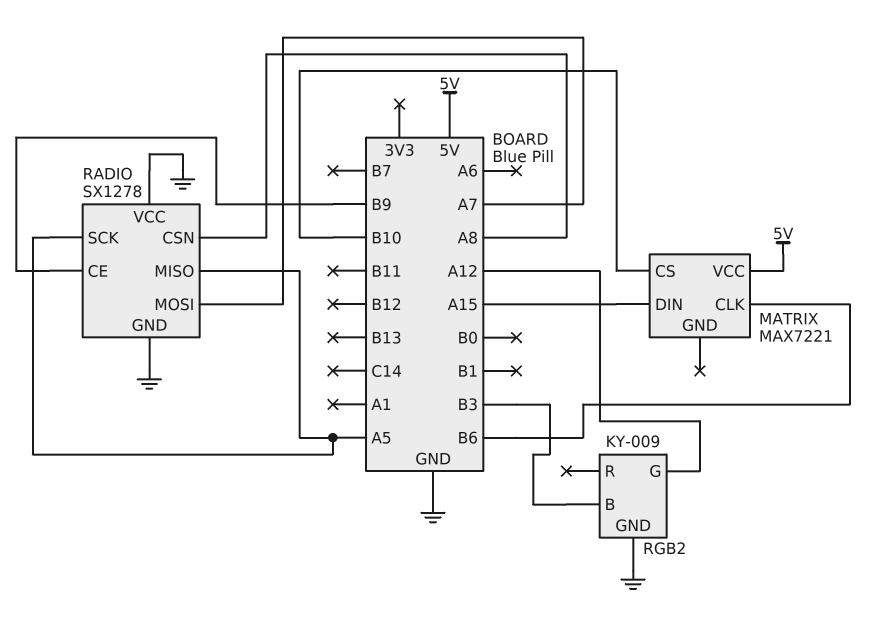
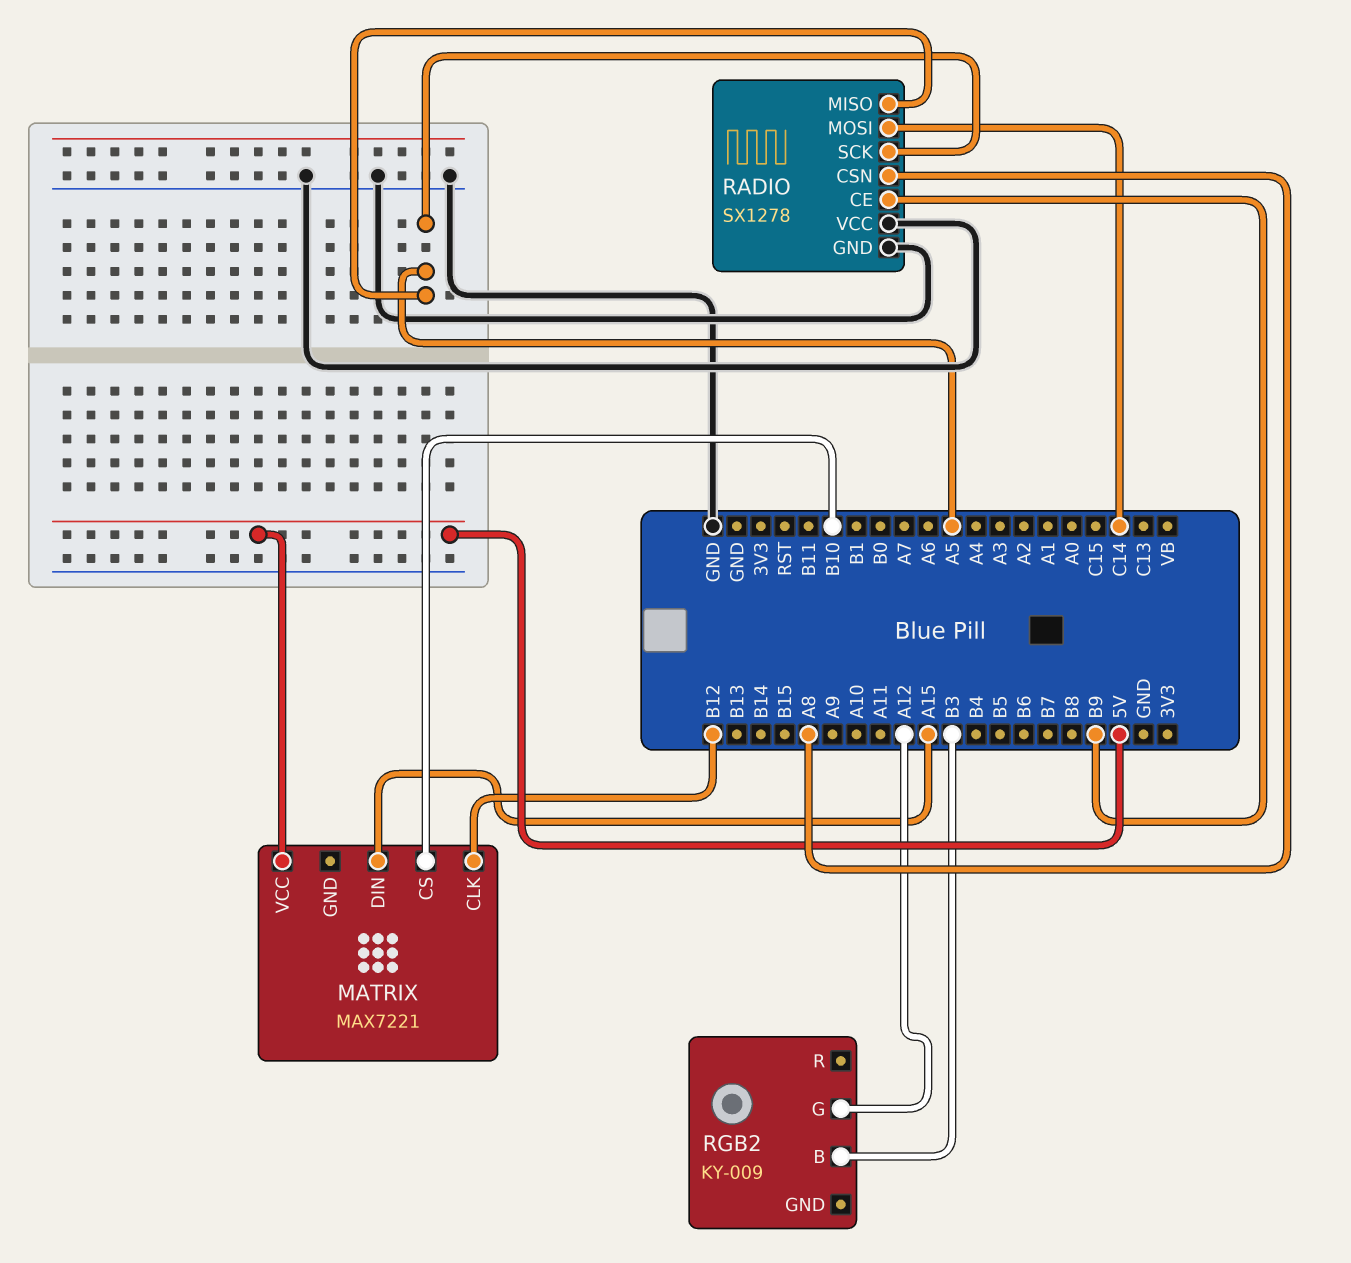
MATRIX pin CLK: B6 -> B12
RADIO pin MOSI: A7 -> C14
RGB2 pin GND: GND -> none

